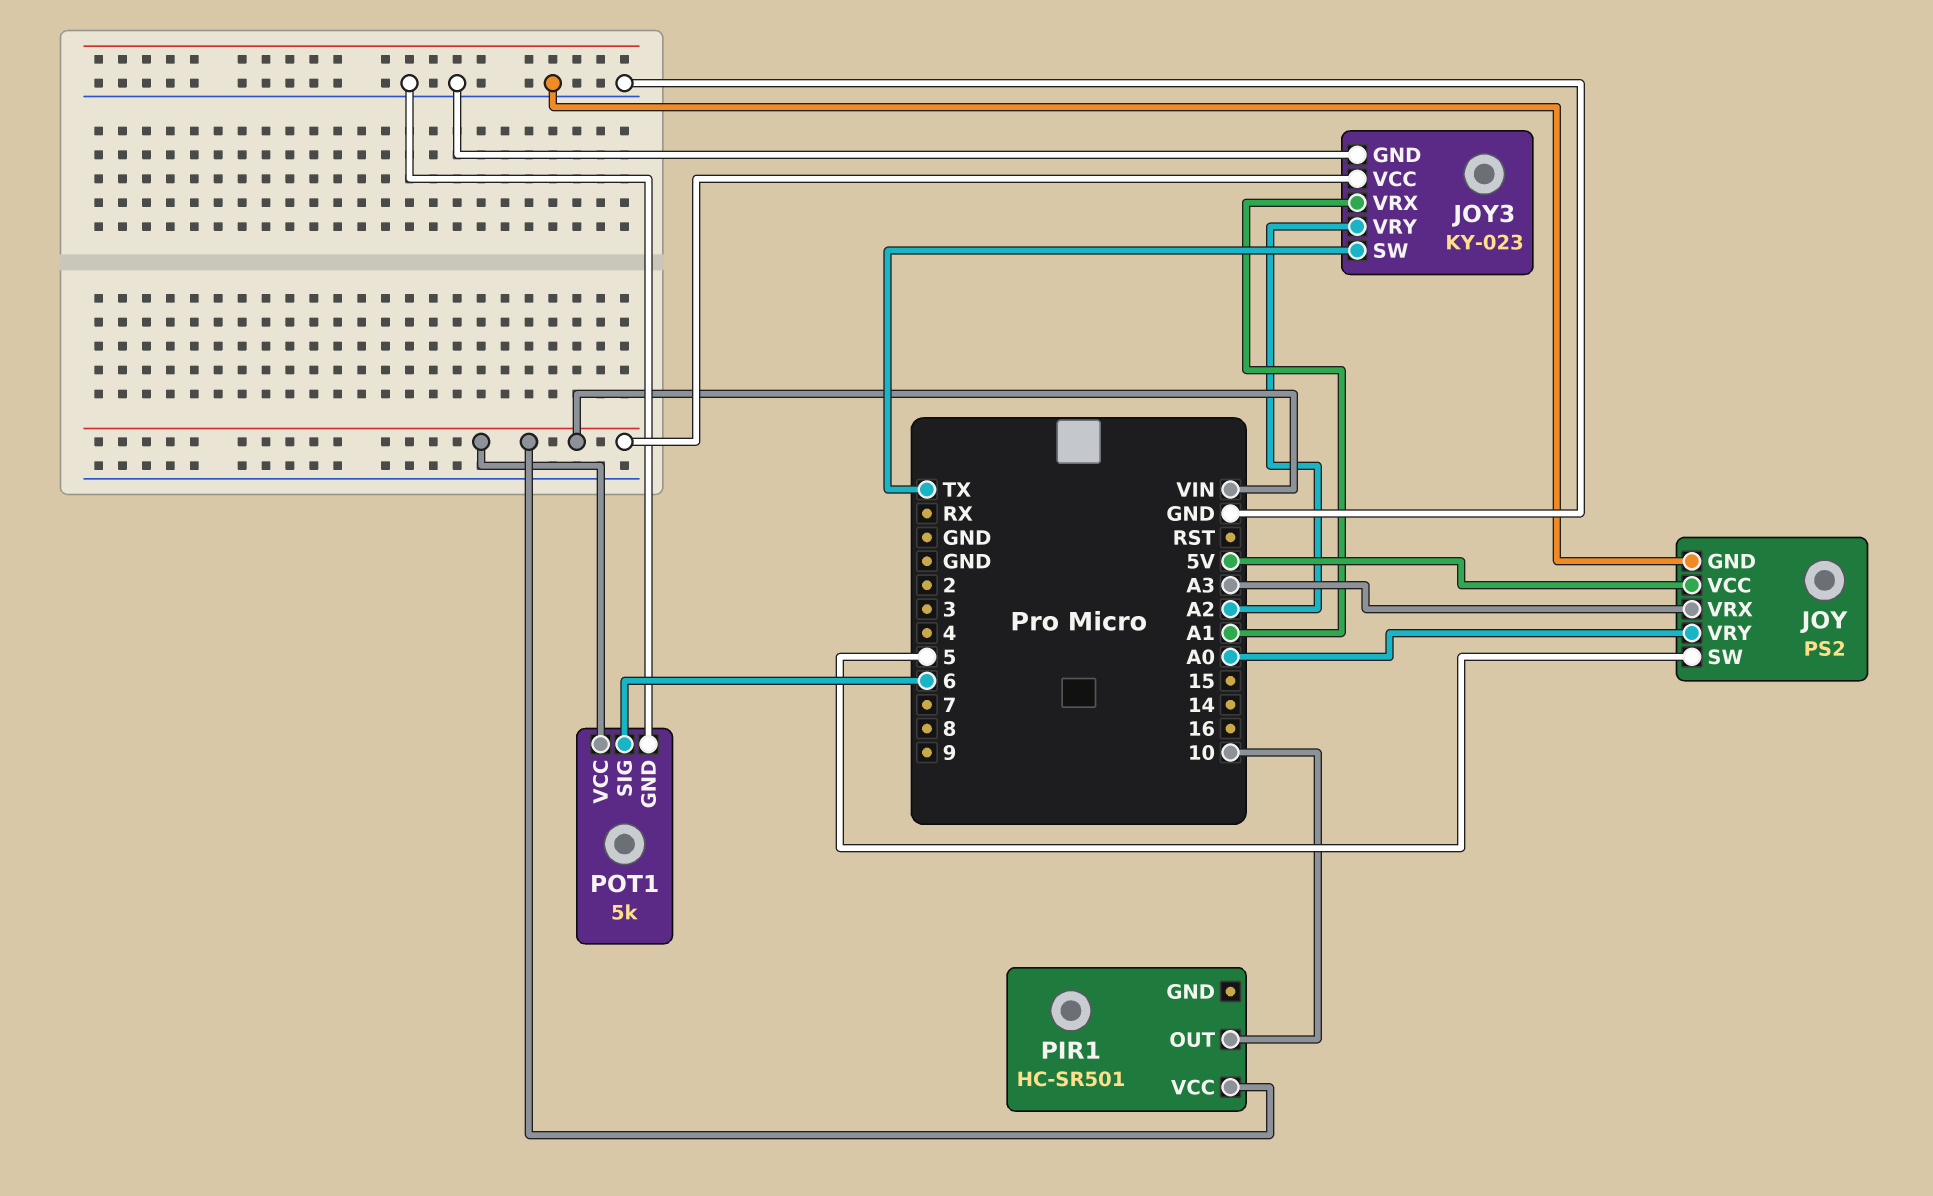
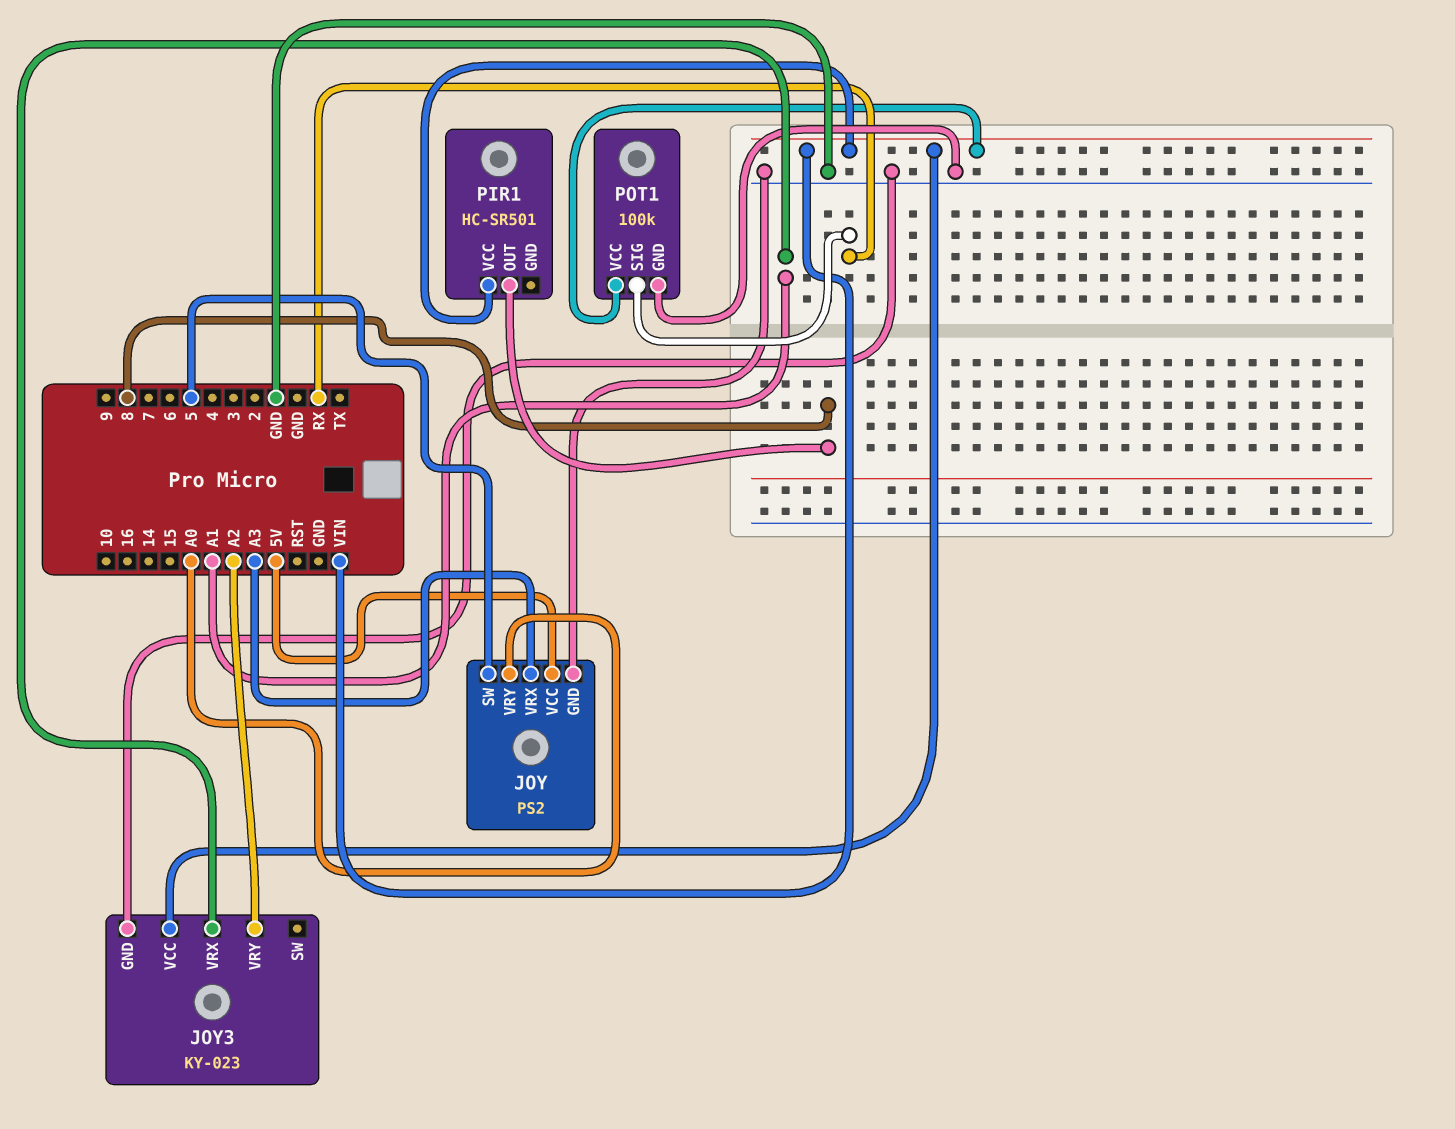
JOY3 pin SW: TX -> none
PIR1 pin OUT: 10 -> 8
POT1: 5k -> 100k
POT1 pin SIG: 6 -> RX

